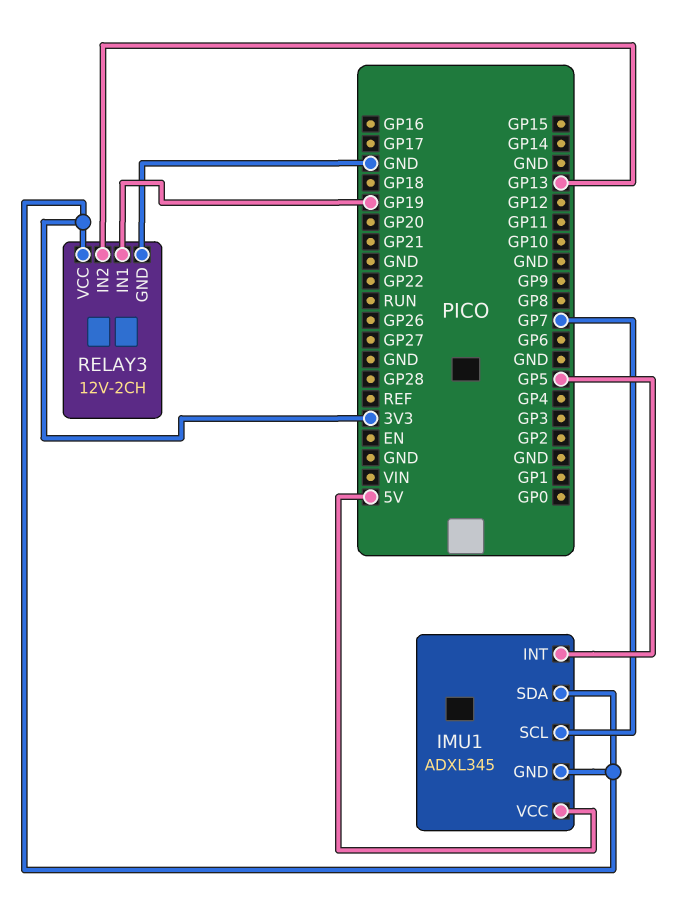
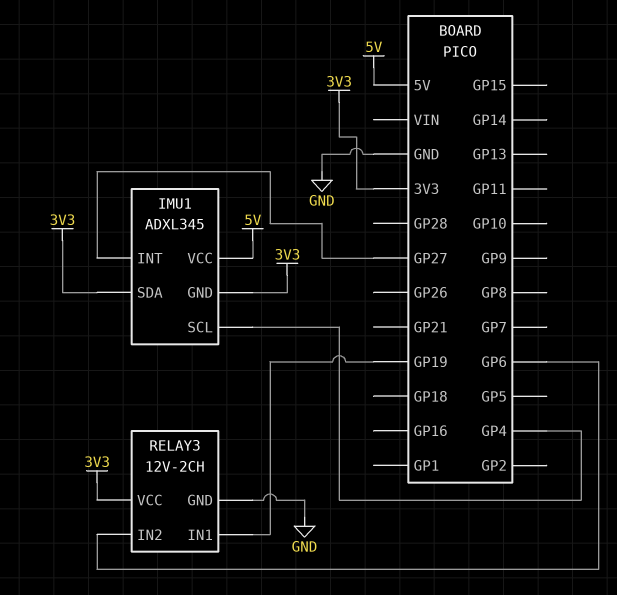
IMU1 pin INT: GP5 -> GP27
IMU1 pin SCL: GP7 -> GP4
RELAY3 pin IN2: GP13 -> GP6

